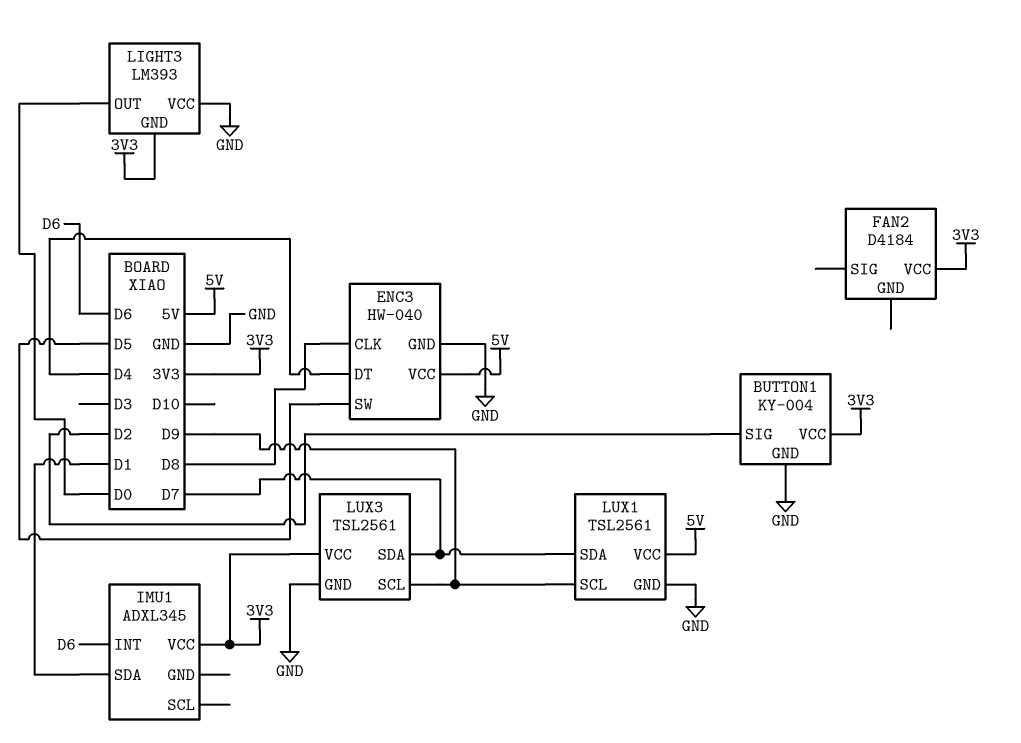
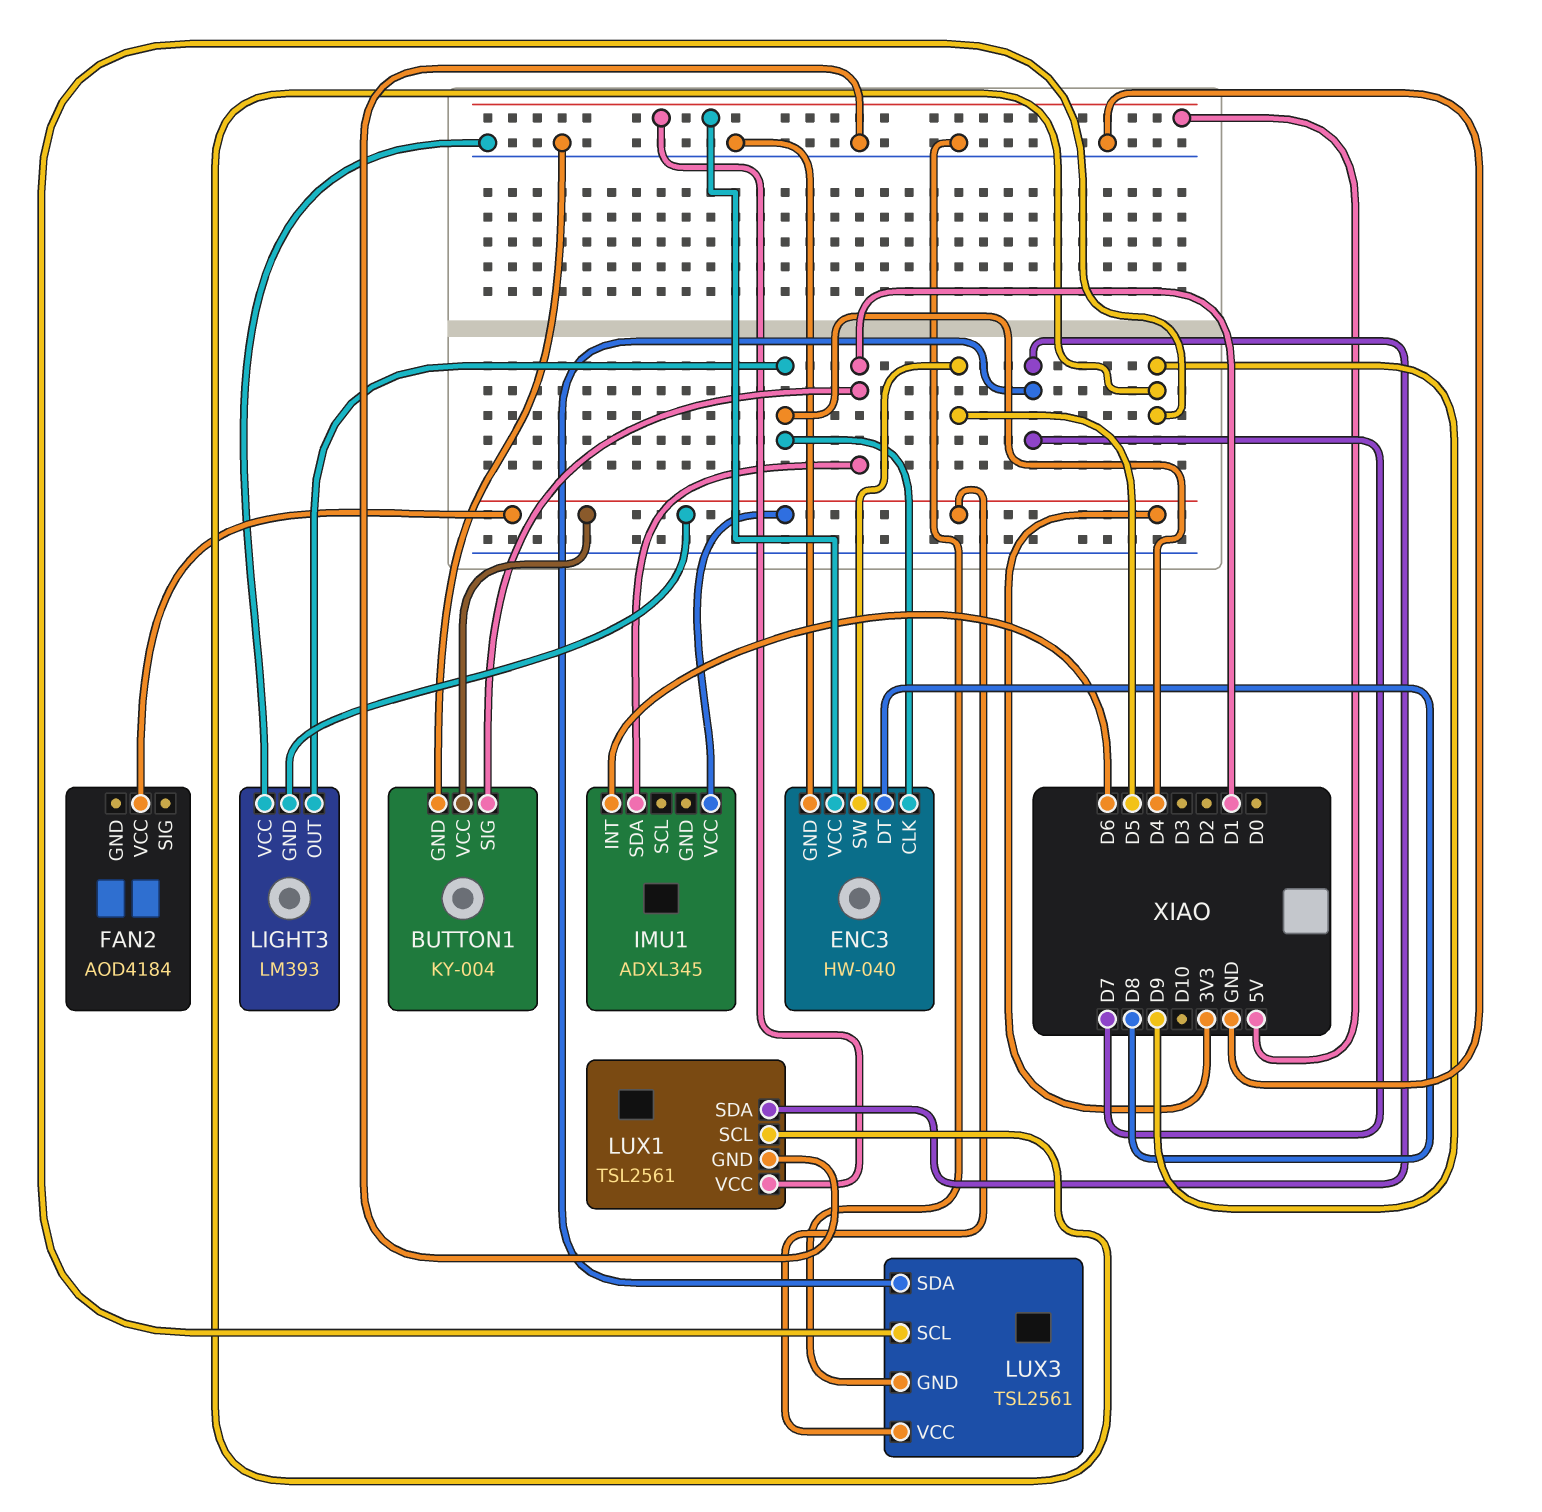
BUTTON1 pin SIG: D2 -> D1
ENC3 pin CLK: D8 -> D4
ENC3 pin DT: D4 -> D8
FAN2: D4184 -> AOD4184
LIGHT3 pin OUT: D0 -> D4

